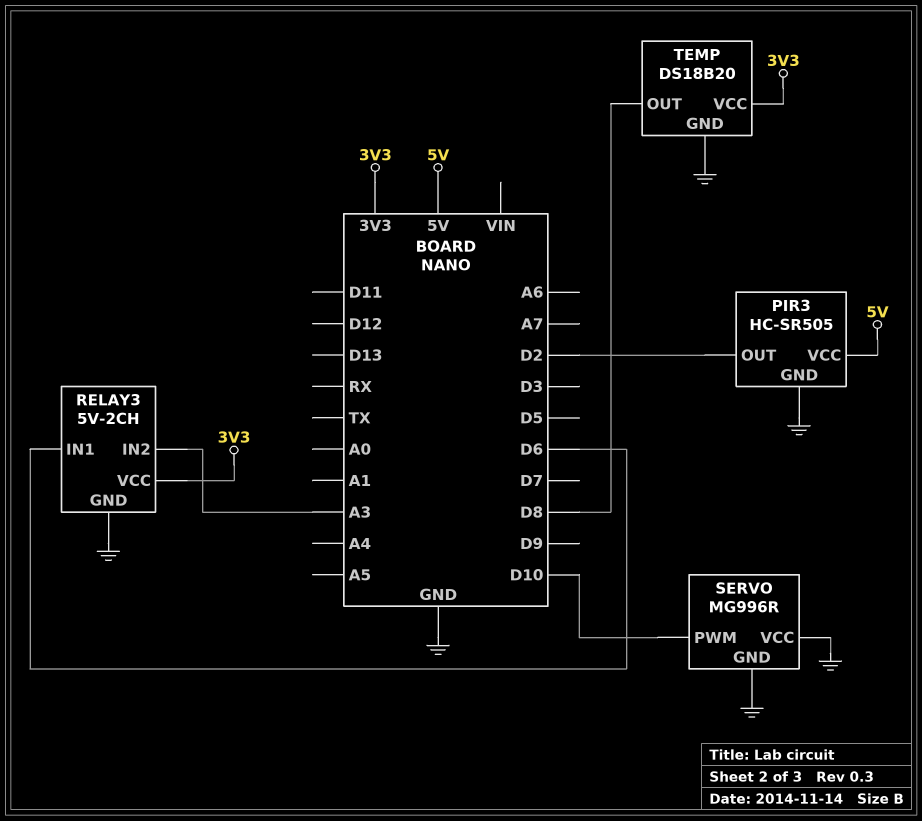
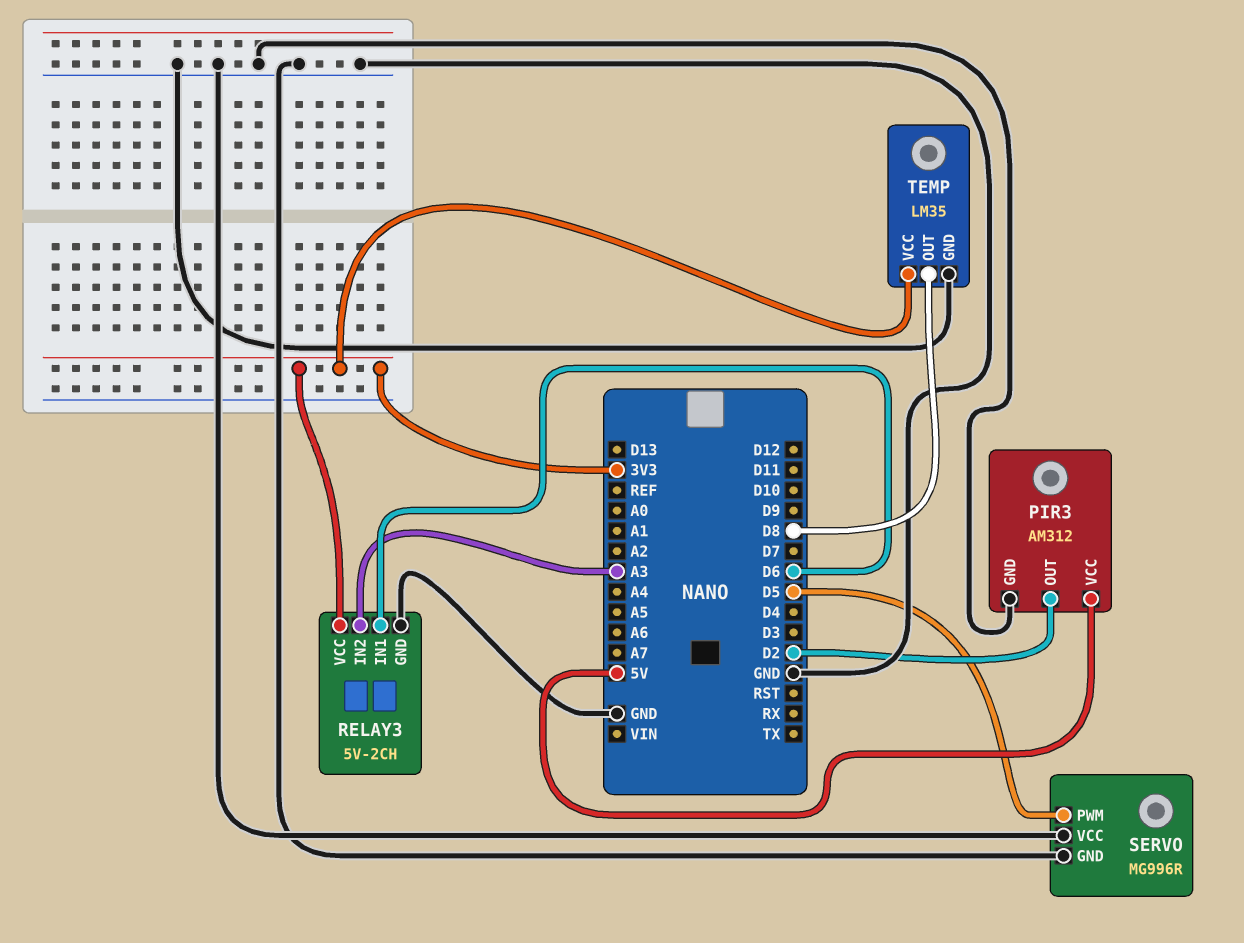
PIR3: HC-SR505 -> AM312
SERVO pin PWM: D10 -> D5
TEMP: DS18B20 -> LM35

